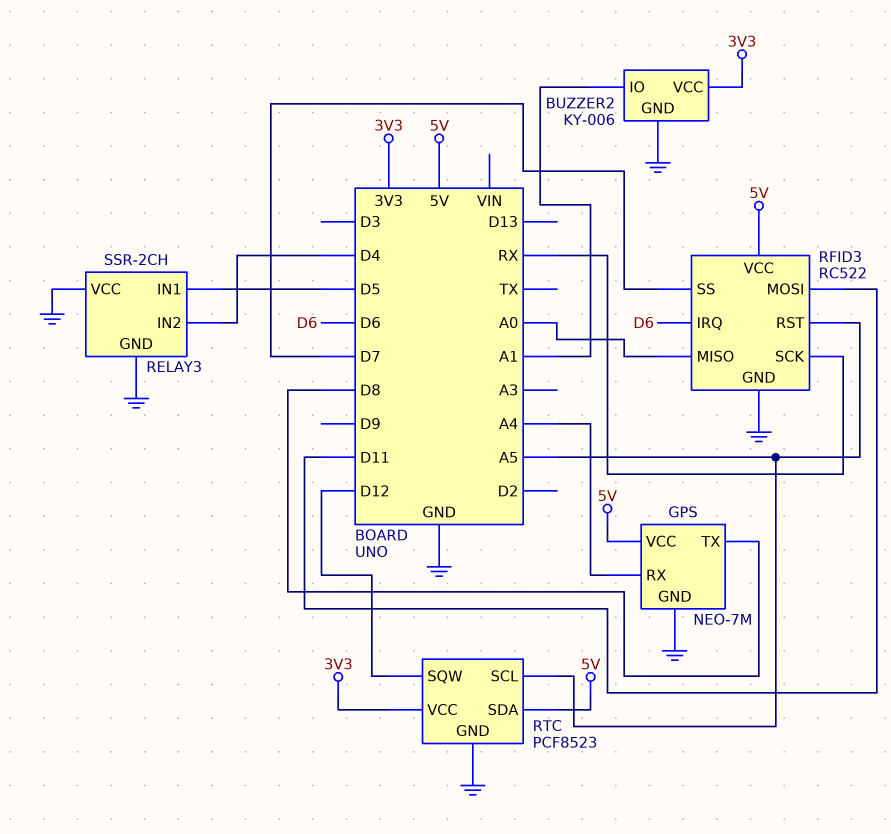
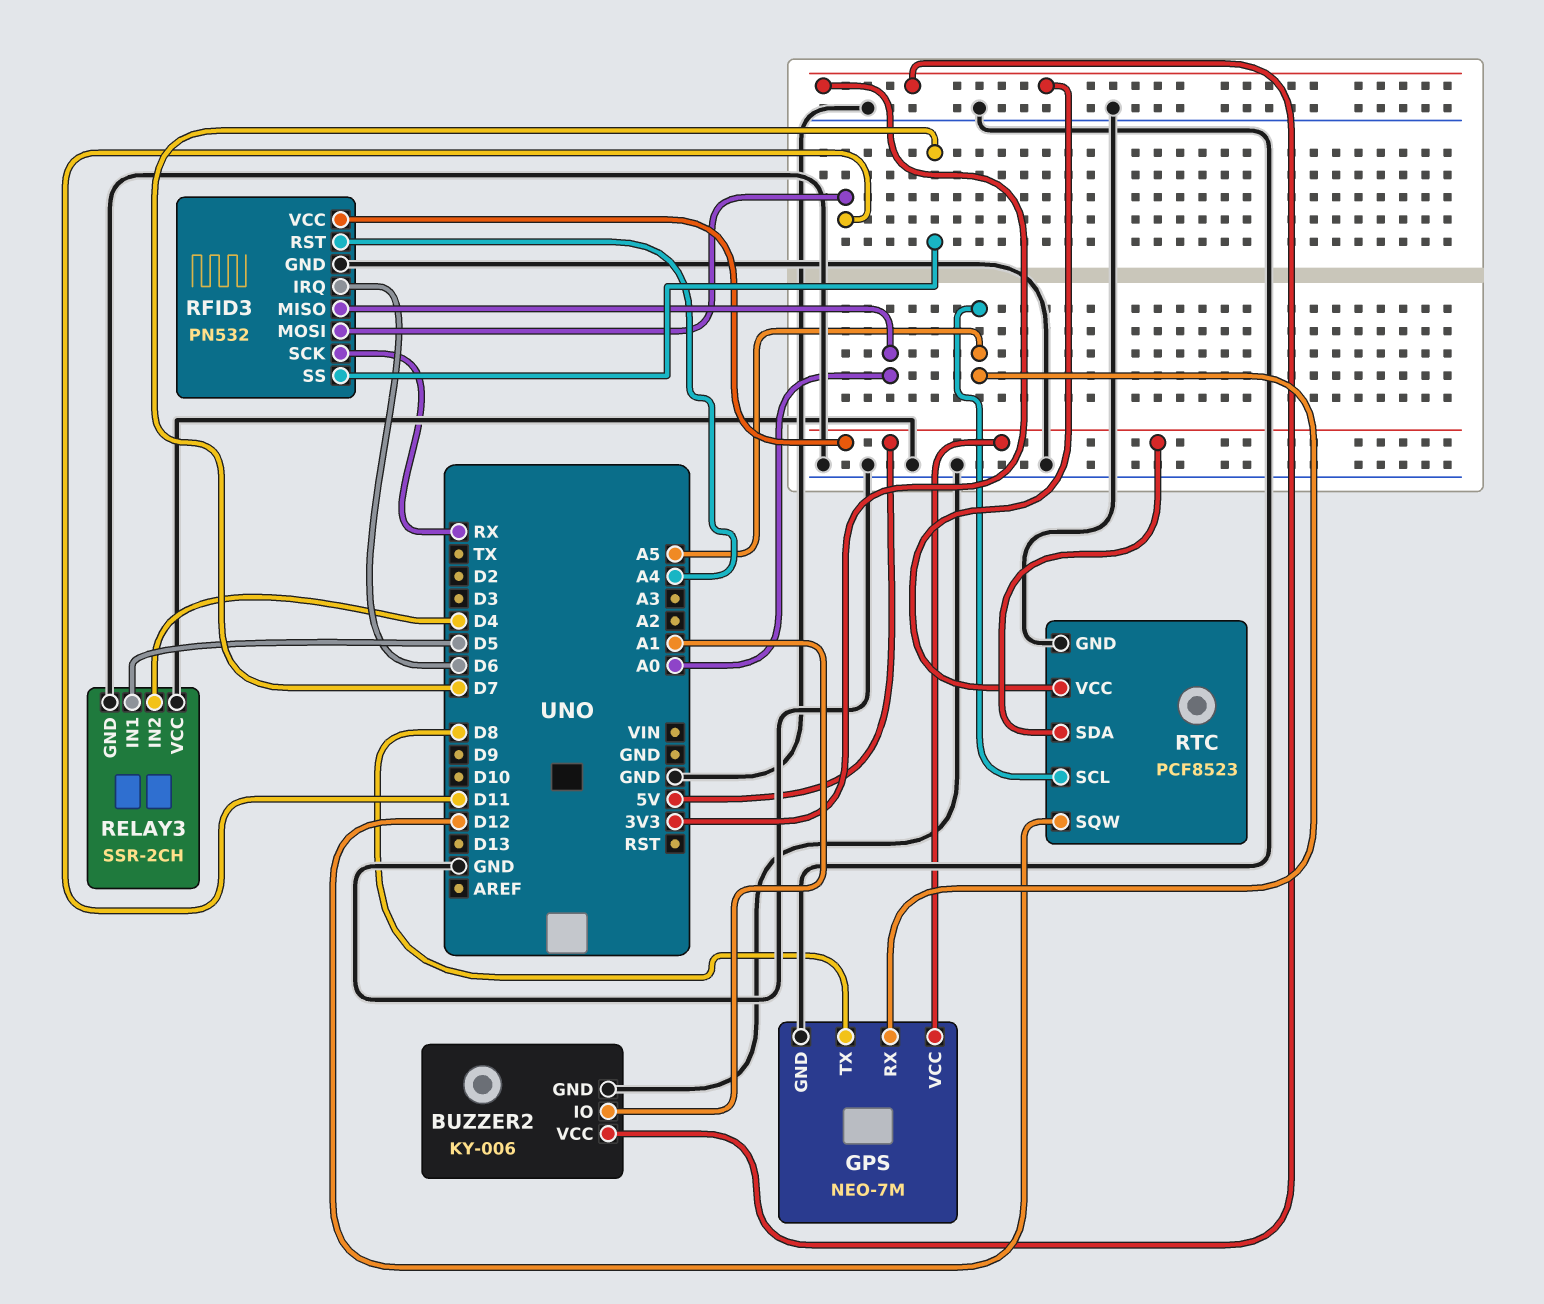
GPS pin RX: A4 -> A5
RFID3: RC522 -> PN532
RFID3 pin RST: A5 -> A4

